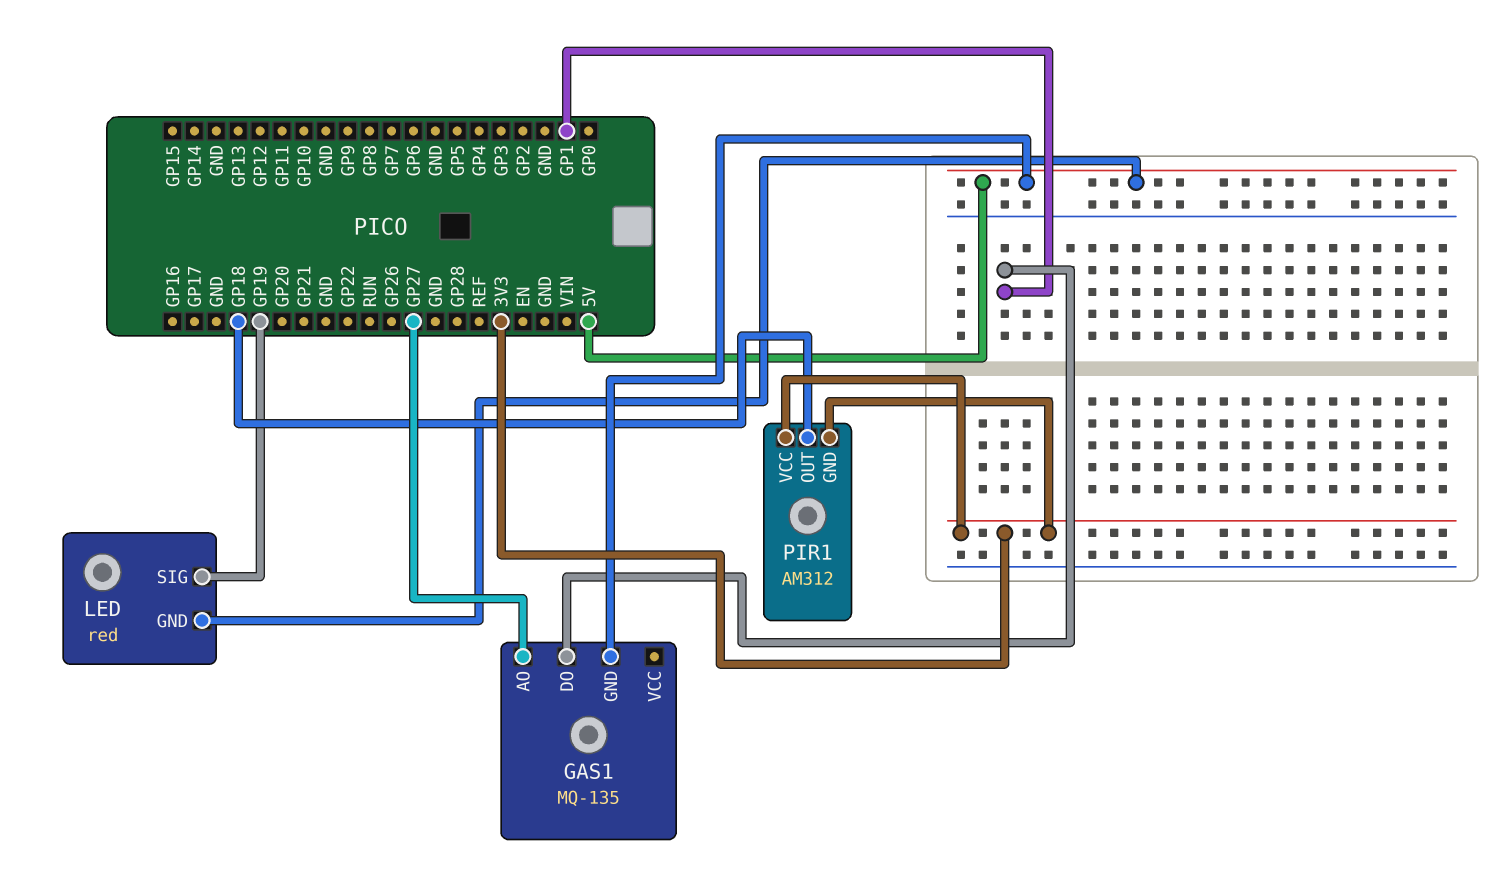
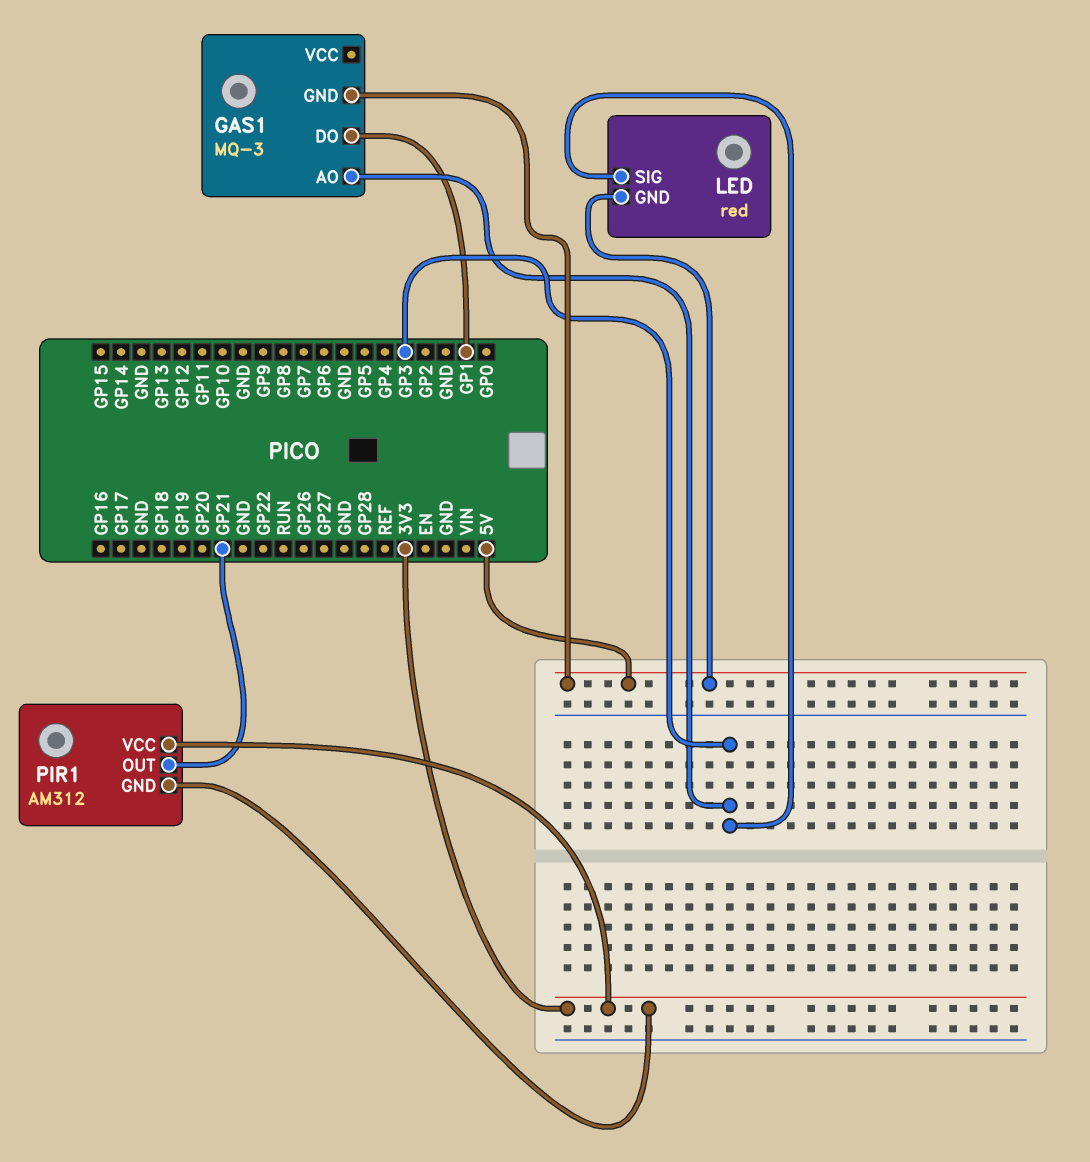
GAS1: MQ-135 -> MQ-3
GAS1 pin AO: GP27 -> GP3
LED pin SIG: GP19 -> GP3
PIR1 pin OUT: GP18 -> GP21

